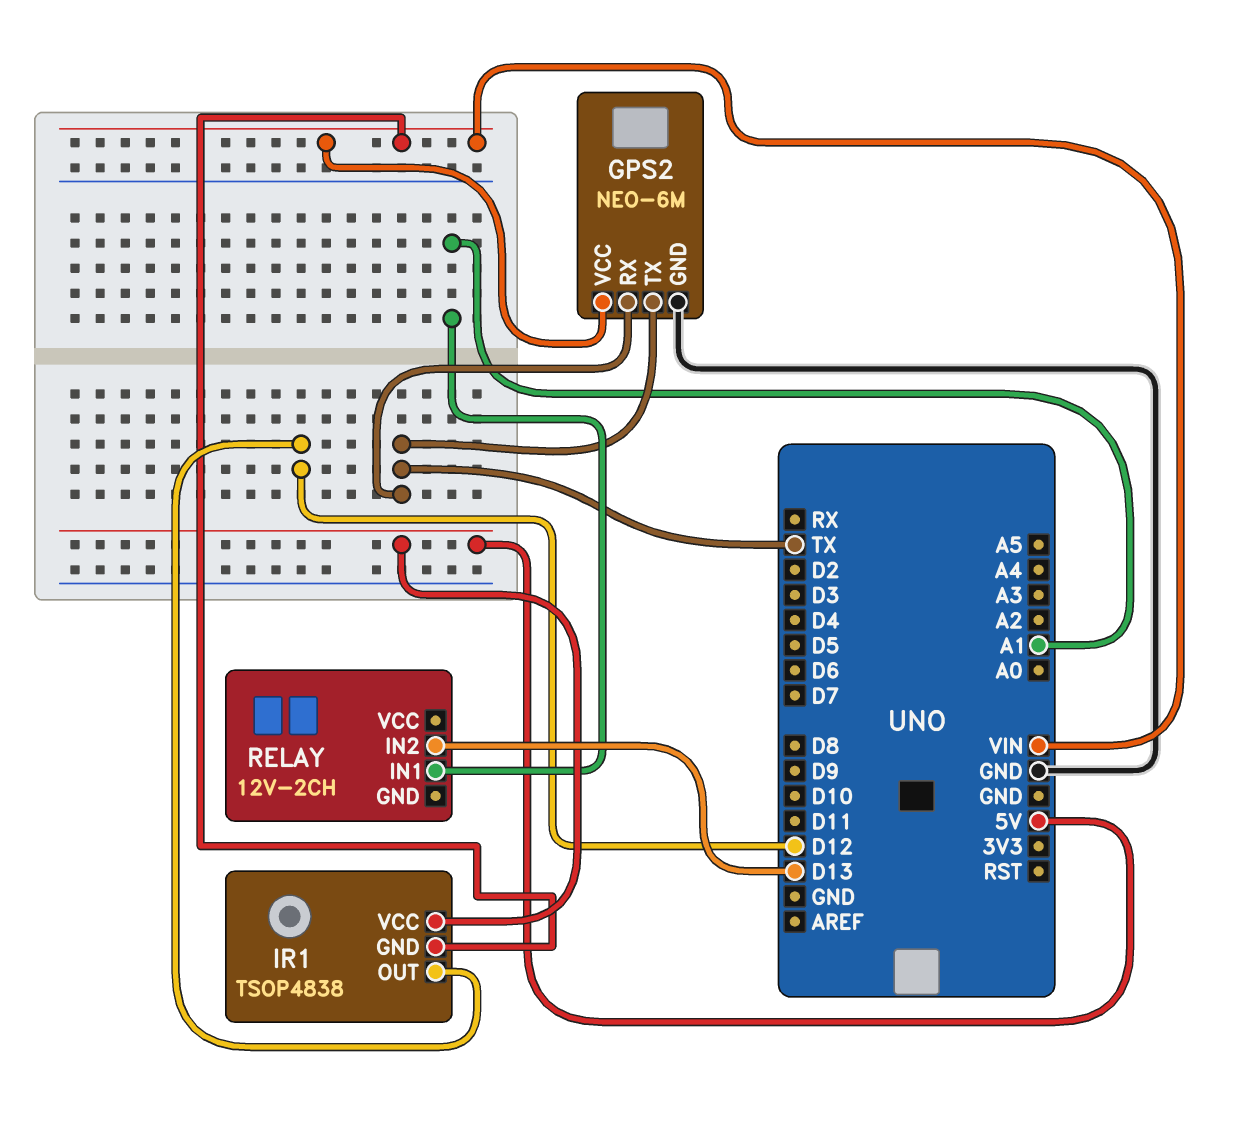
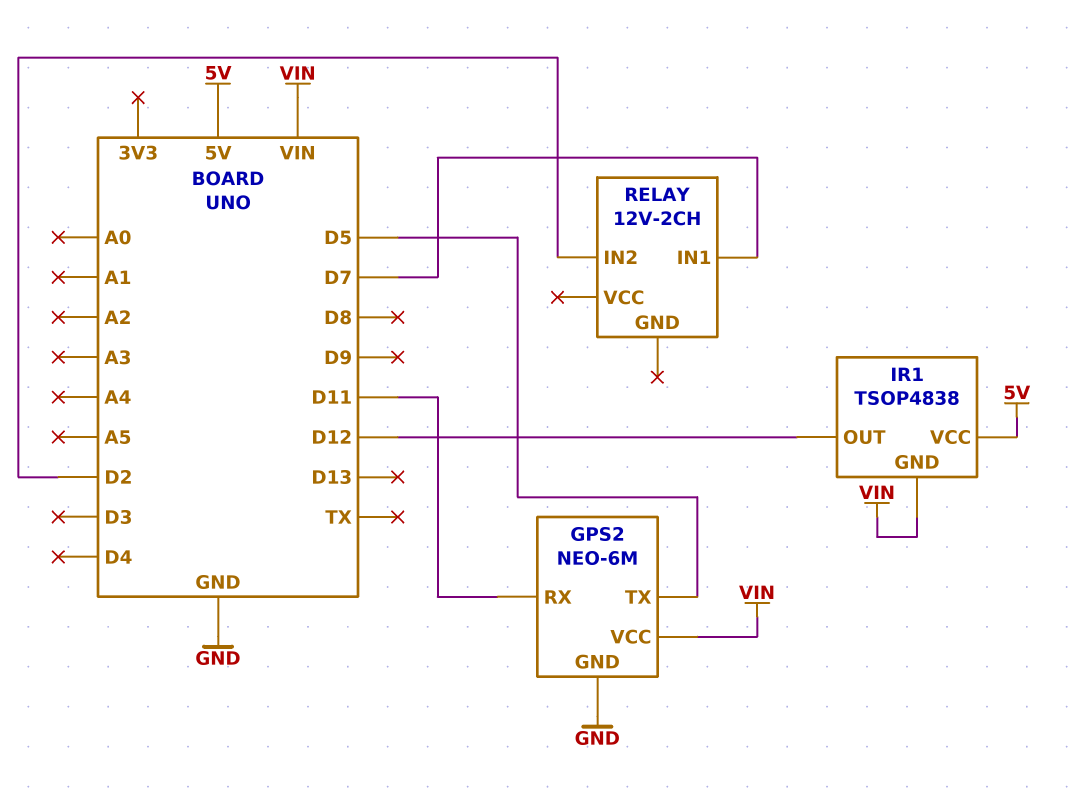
GPS2 pin RX: TX -> D11
GPS2 pin TX: TX -> D5
RELAY pin IN1: A1 -> D7
RELAY pin IN2: D13 -> D2

